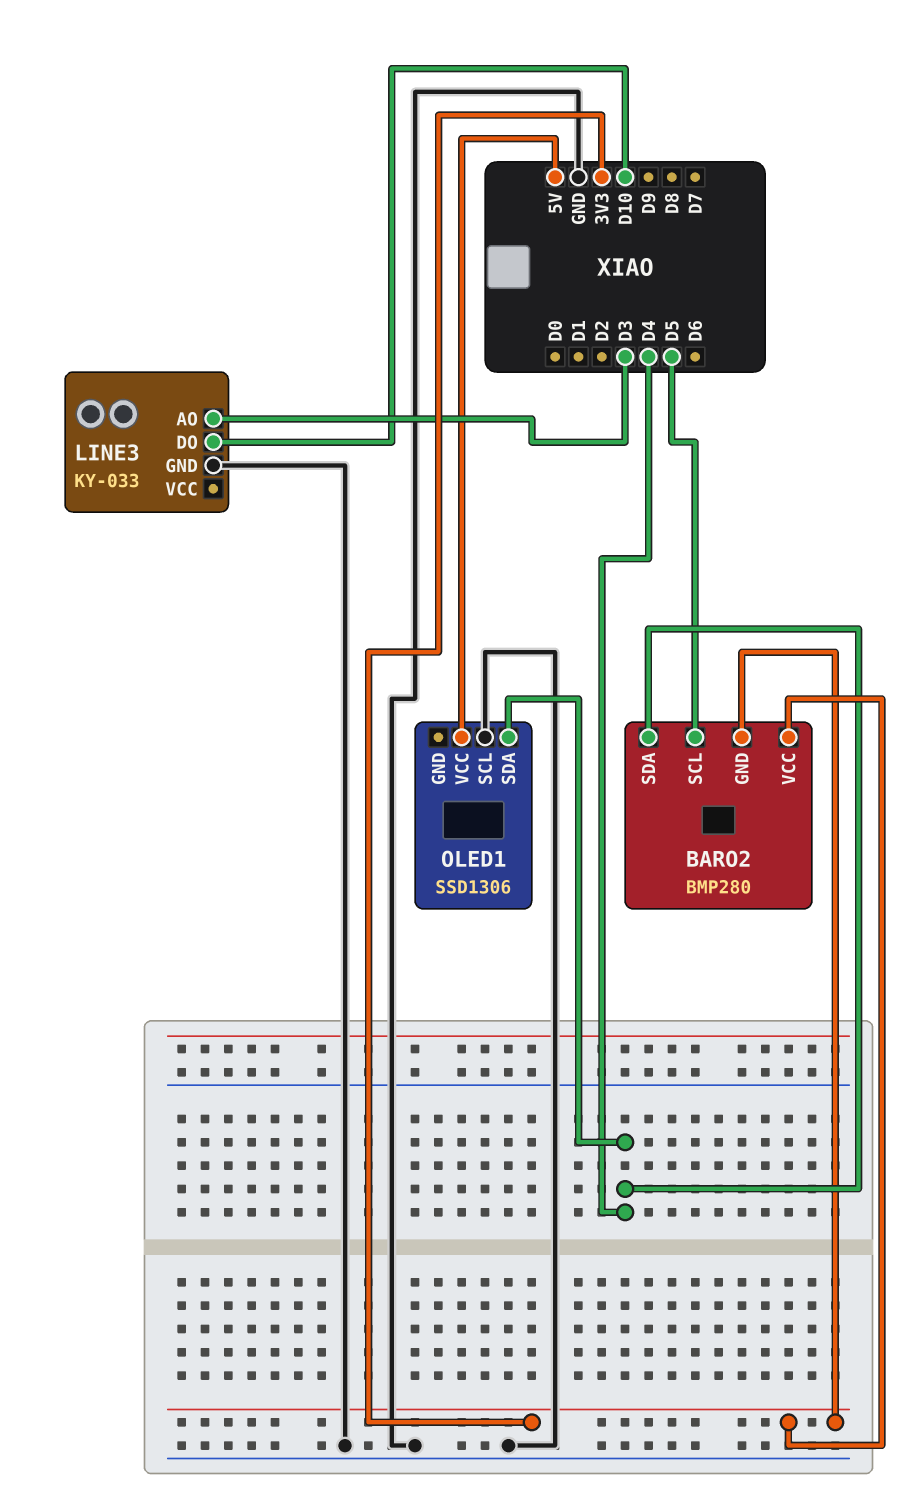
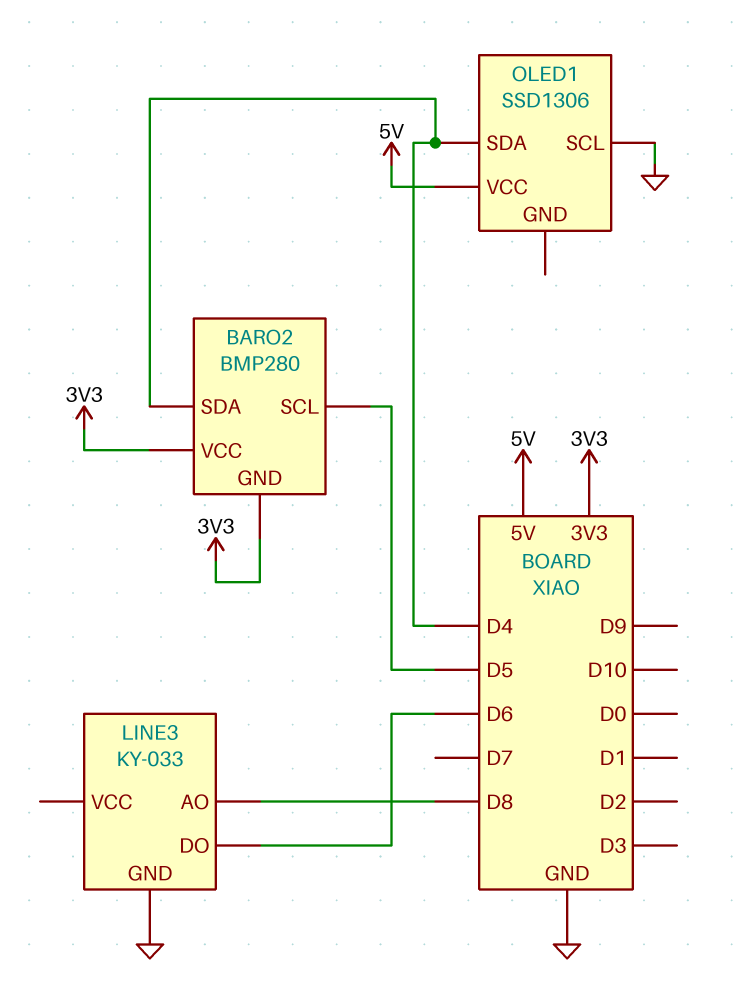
LINE3 pin AO: D3 -> D8
LINE3 pin DO: D10 -> D6

